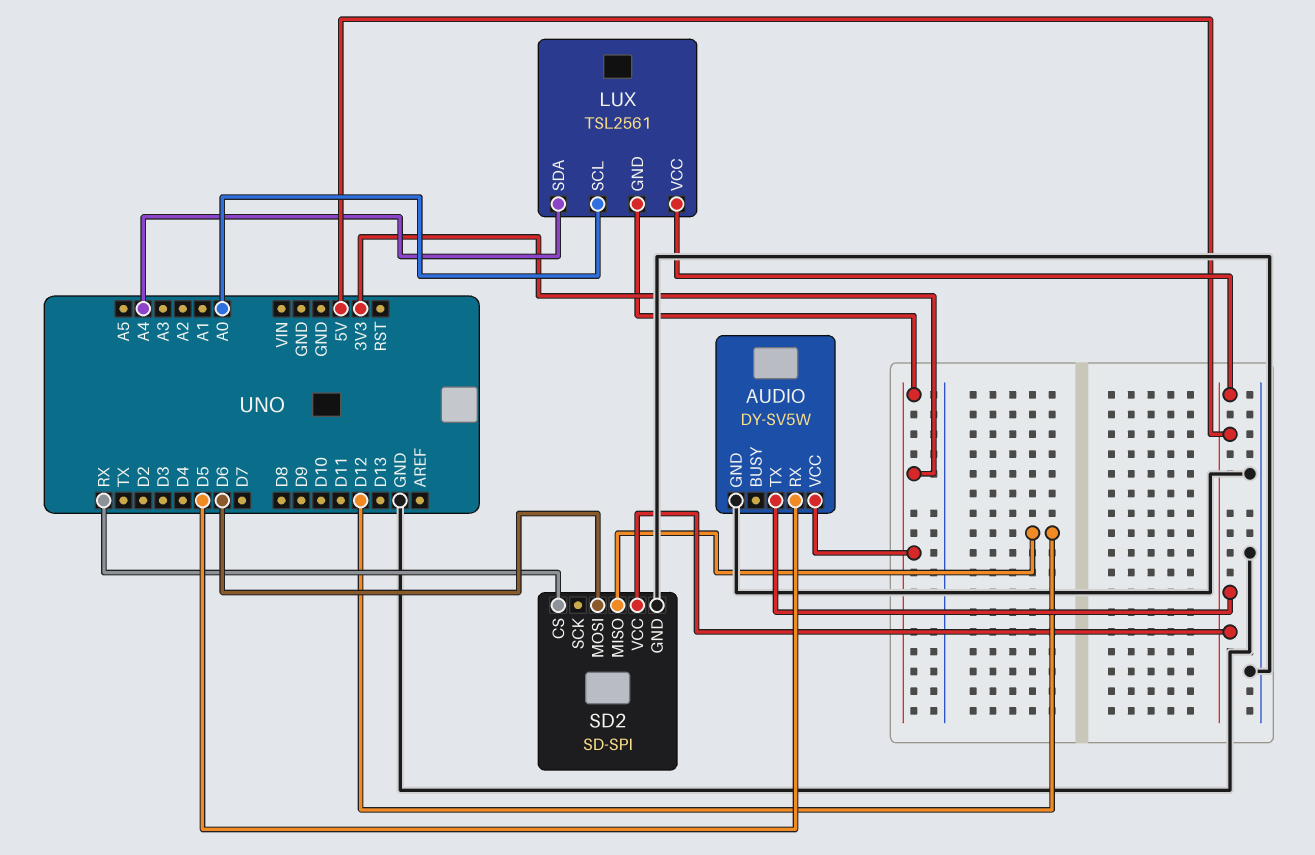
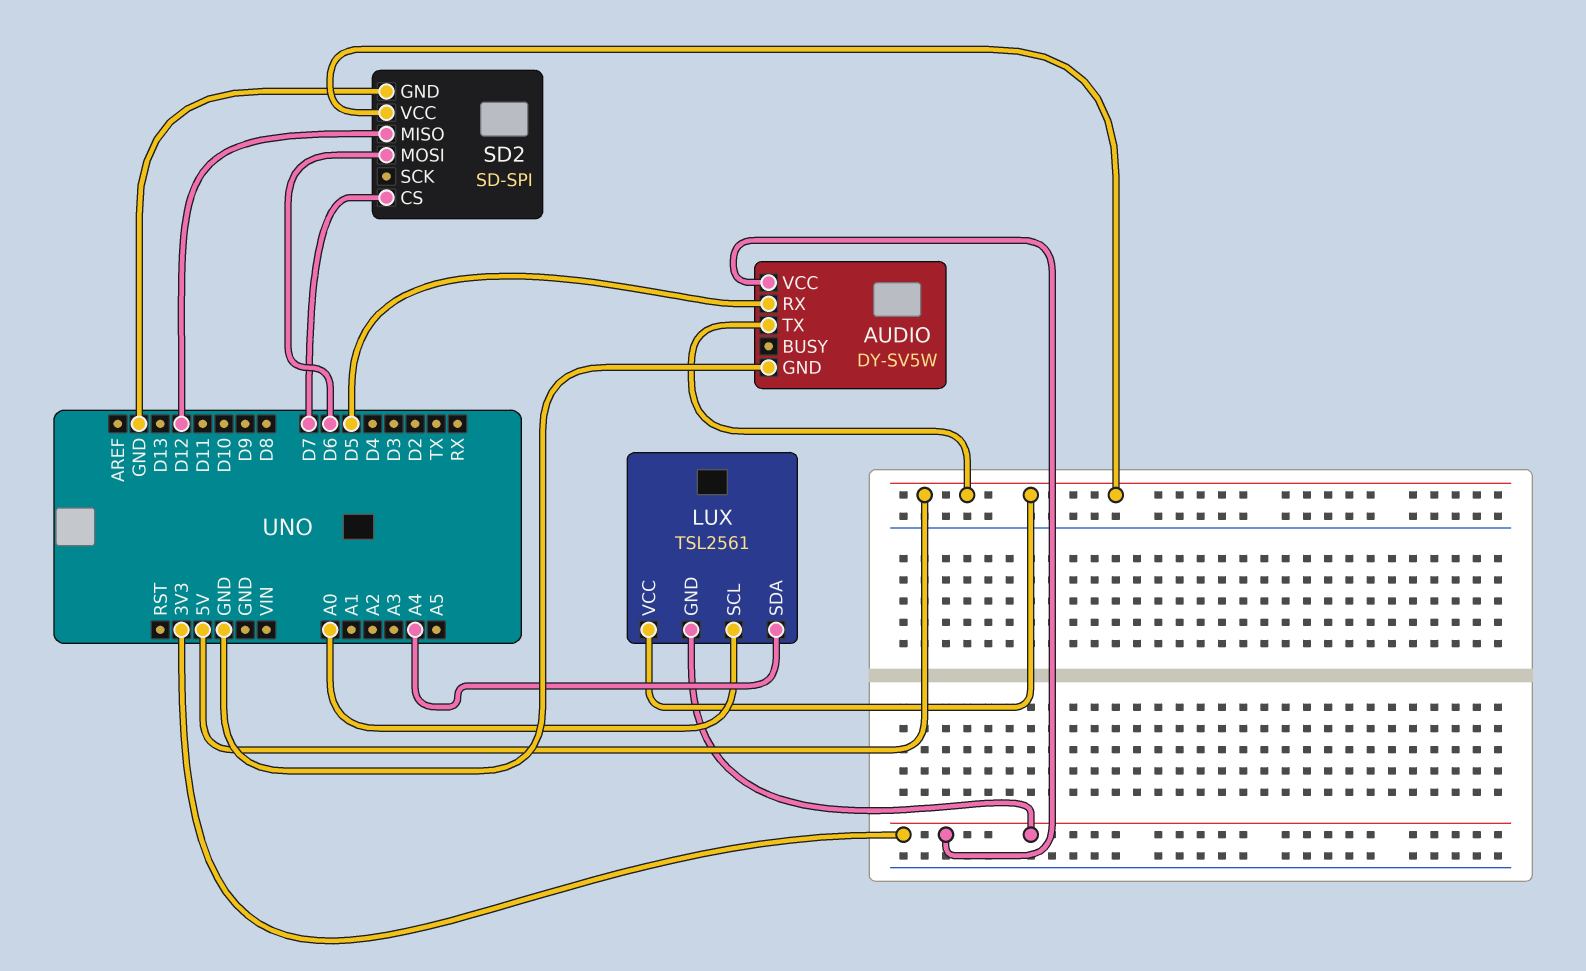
SD2 pin CS: RX -> D7

